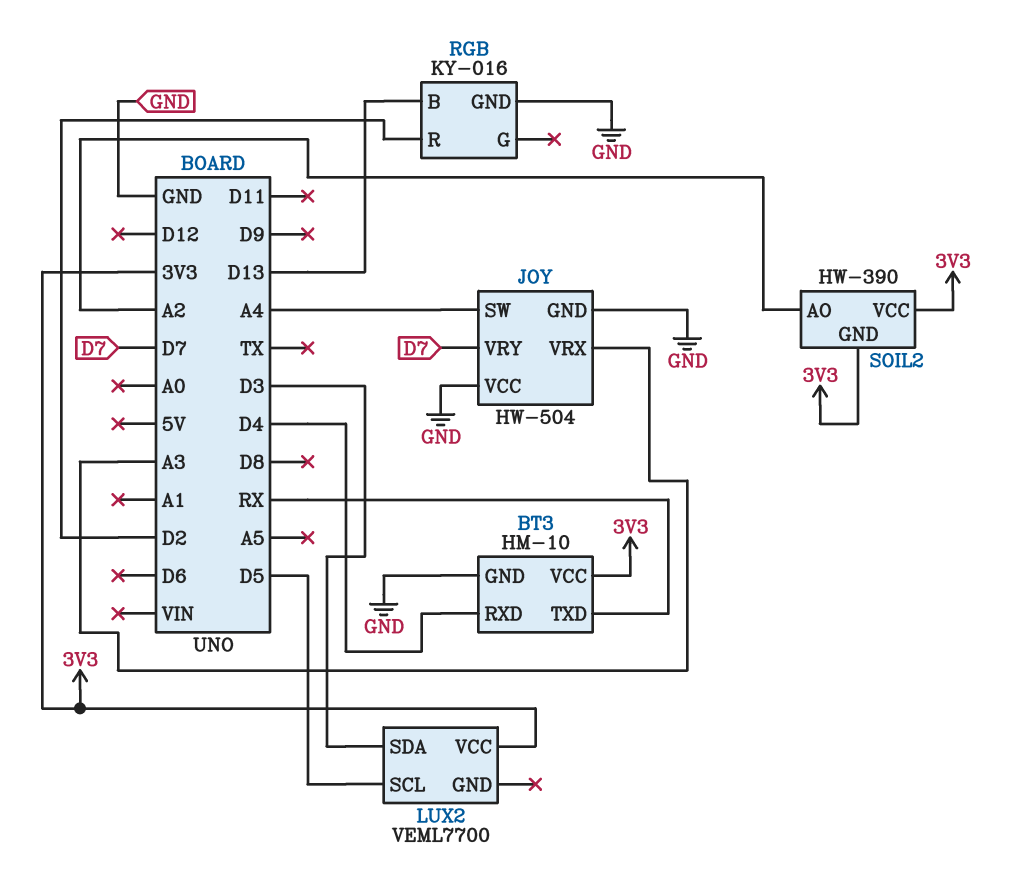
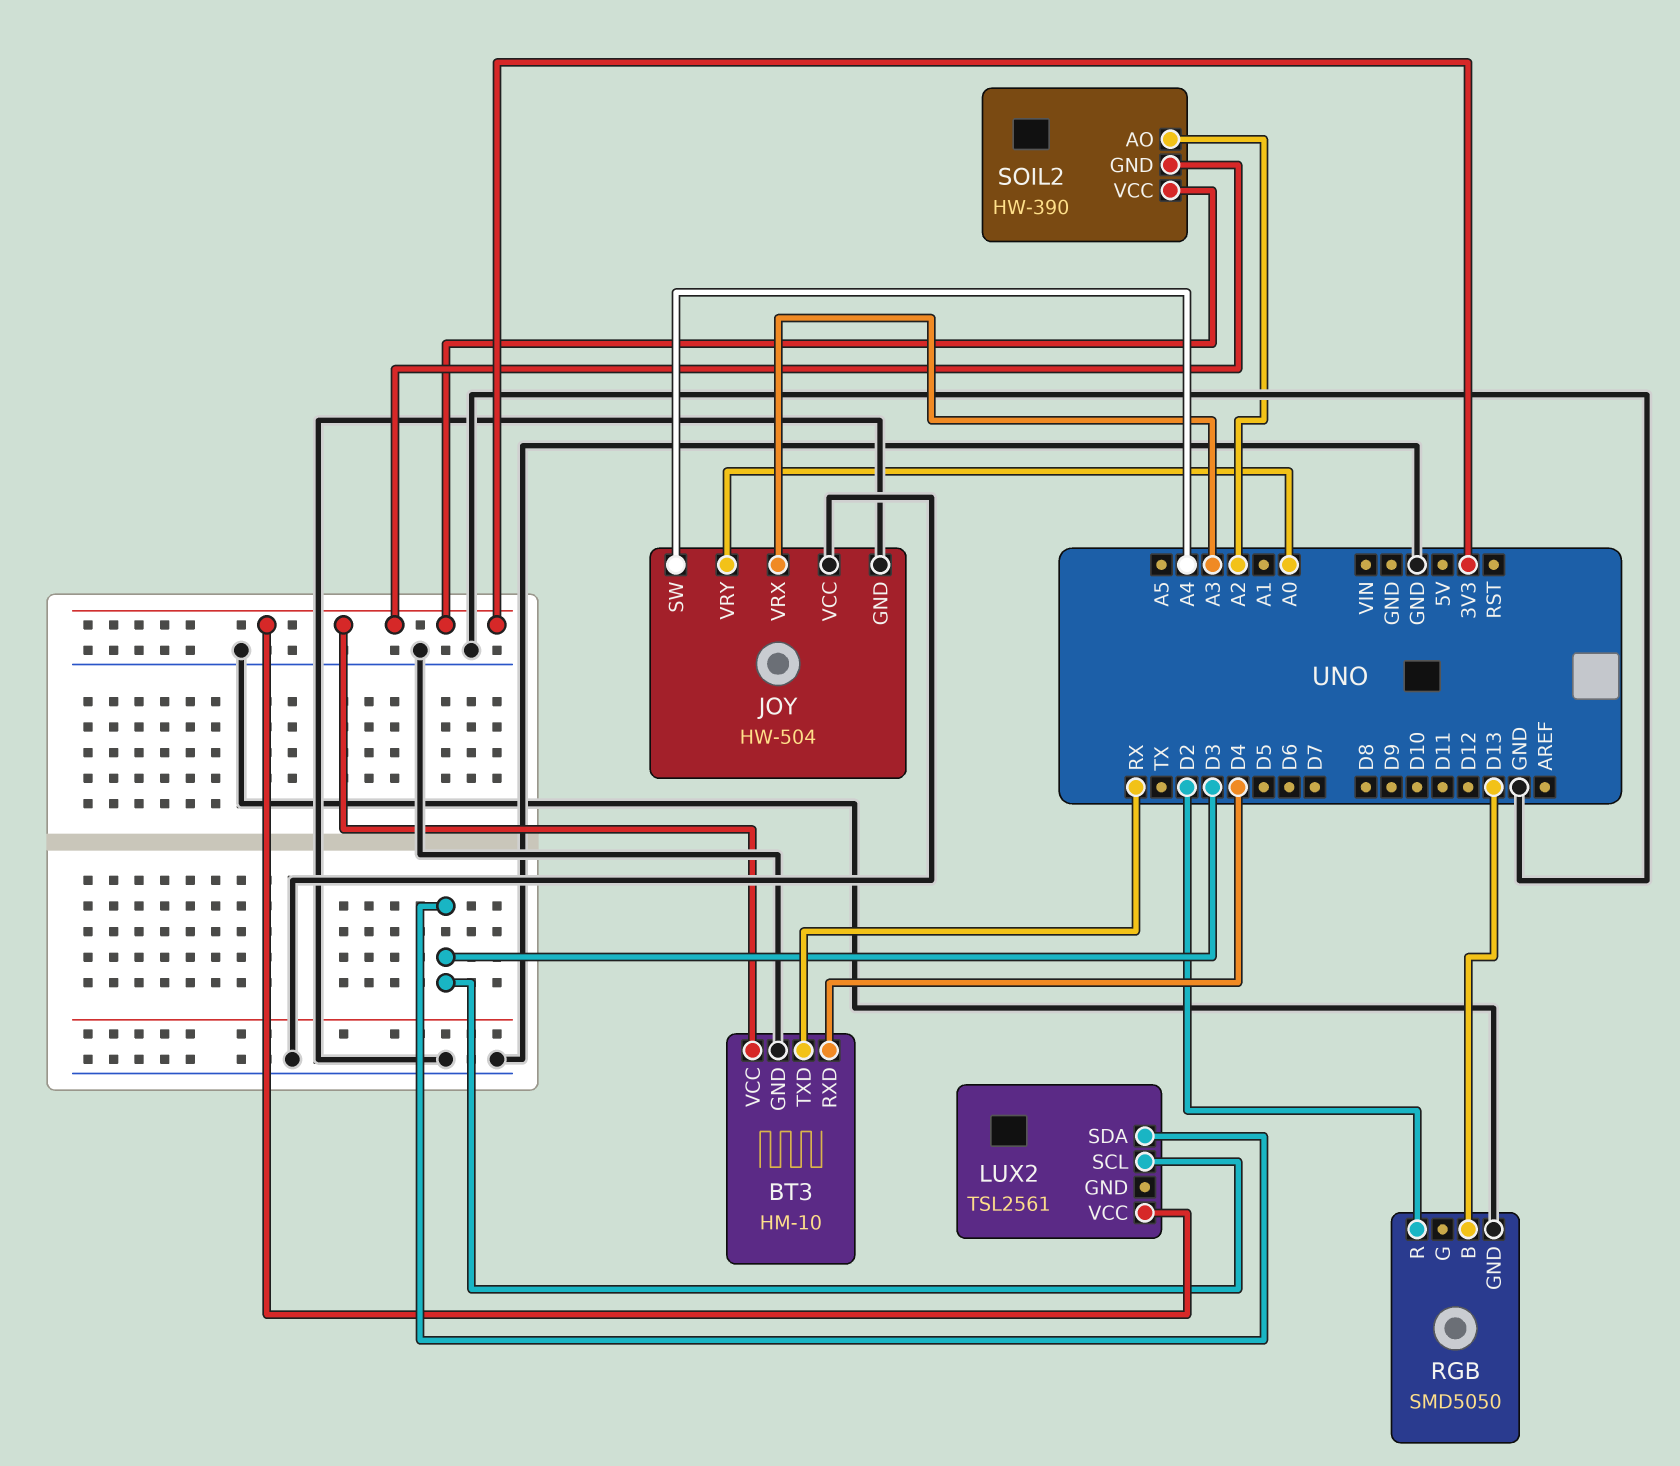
JOY pin VRY: D7 -> A0
LUX2: VEML7700 -> TSL2561
LUX2 pin SCL: D5 -> D3
RGB: KY-016 -> SMD5050

